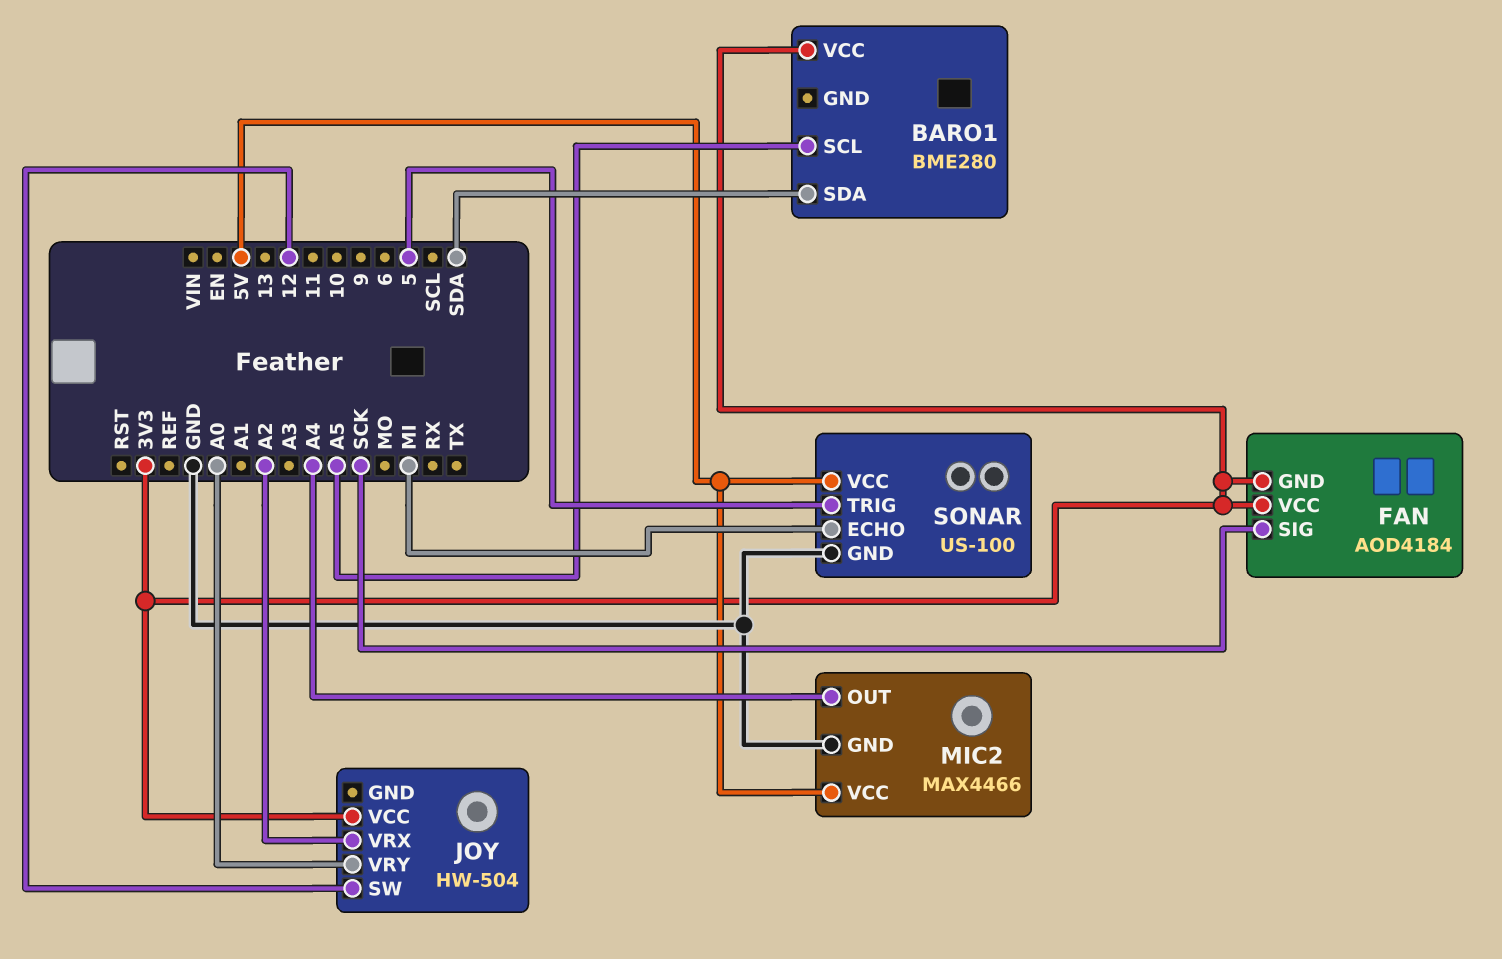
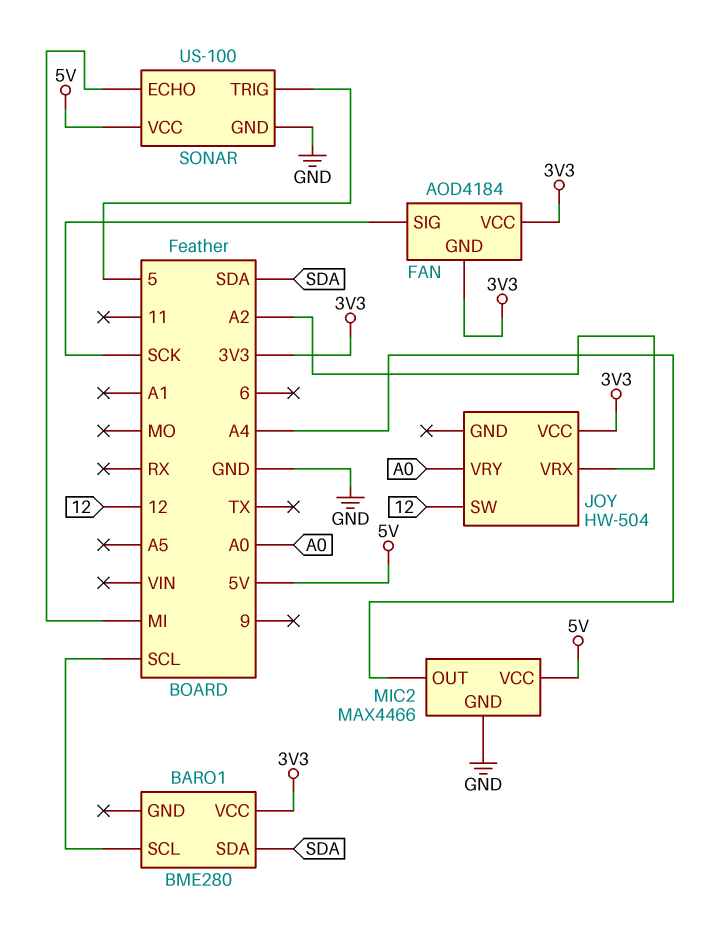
BARO1 pin SCL: A5 -> SCL

